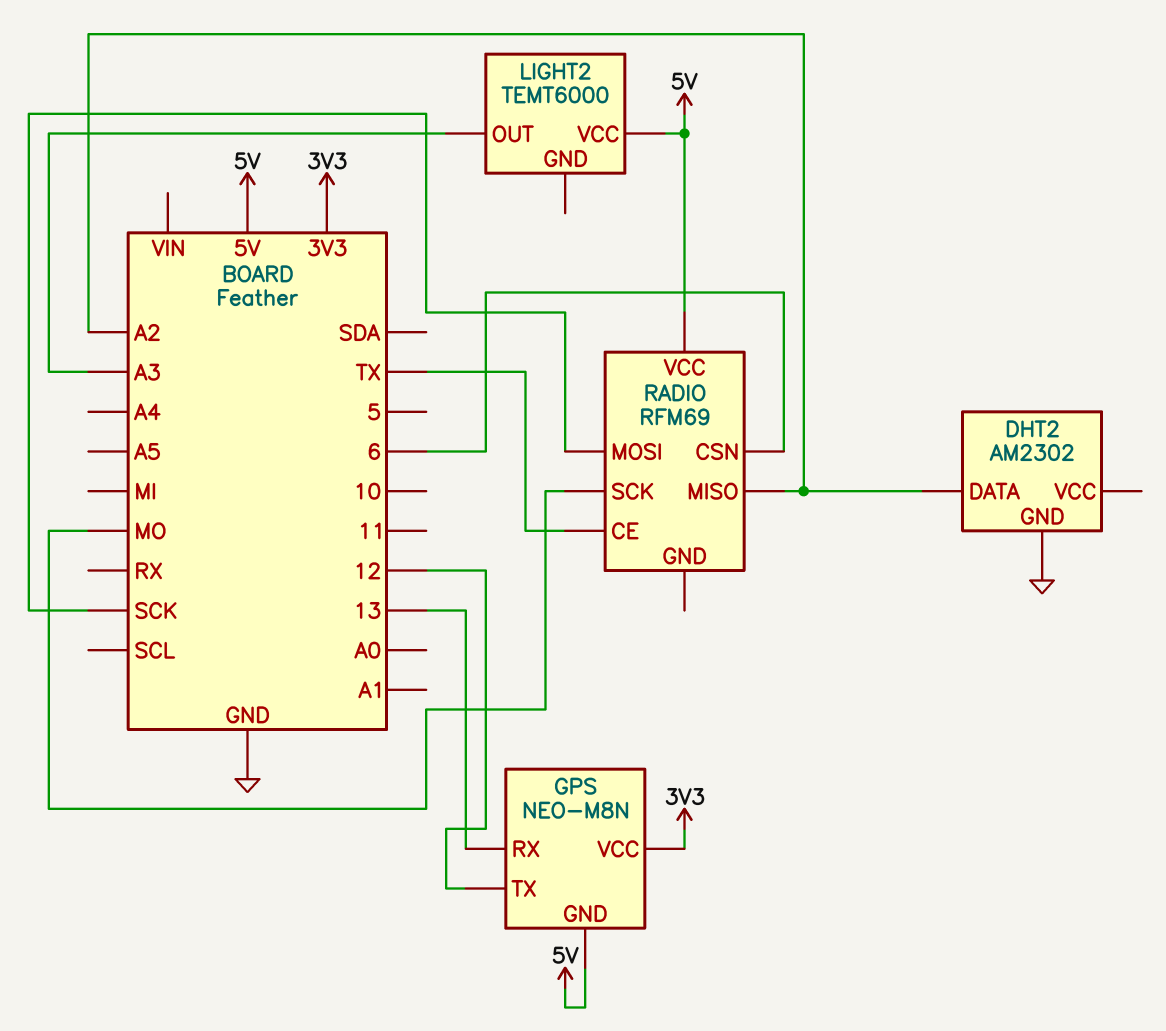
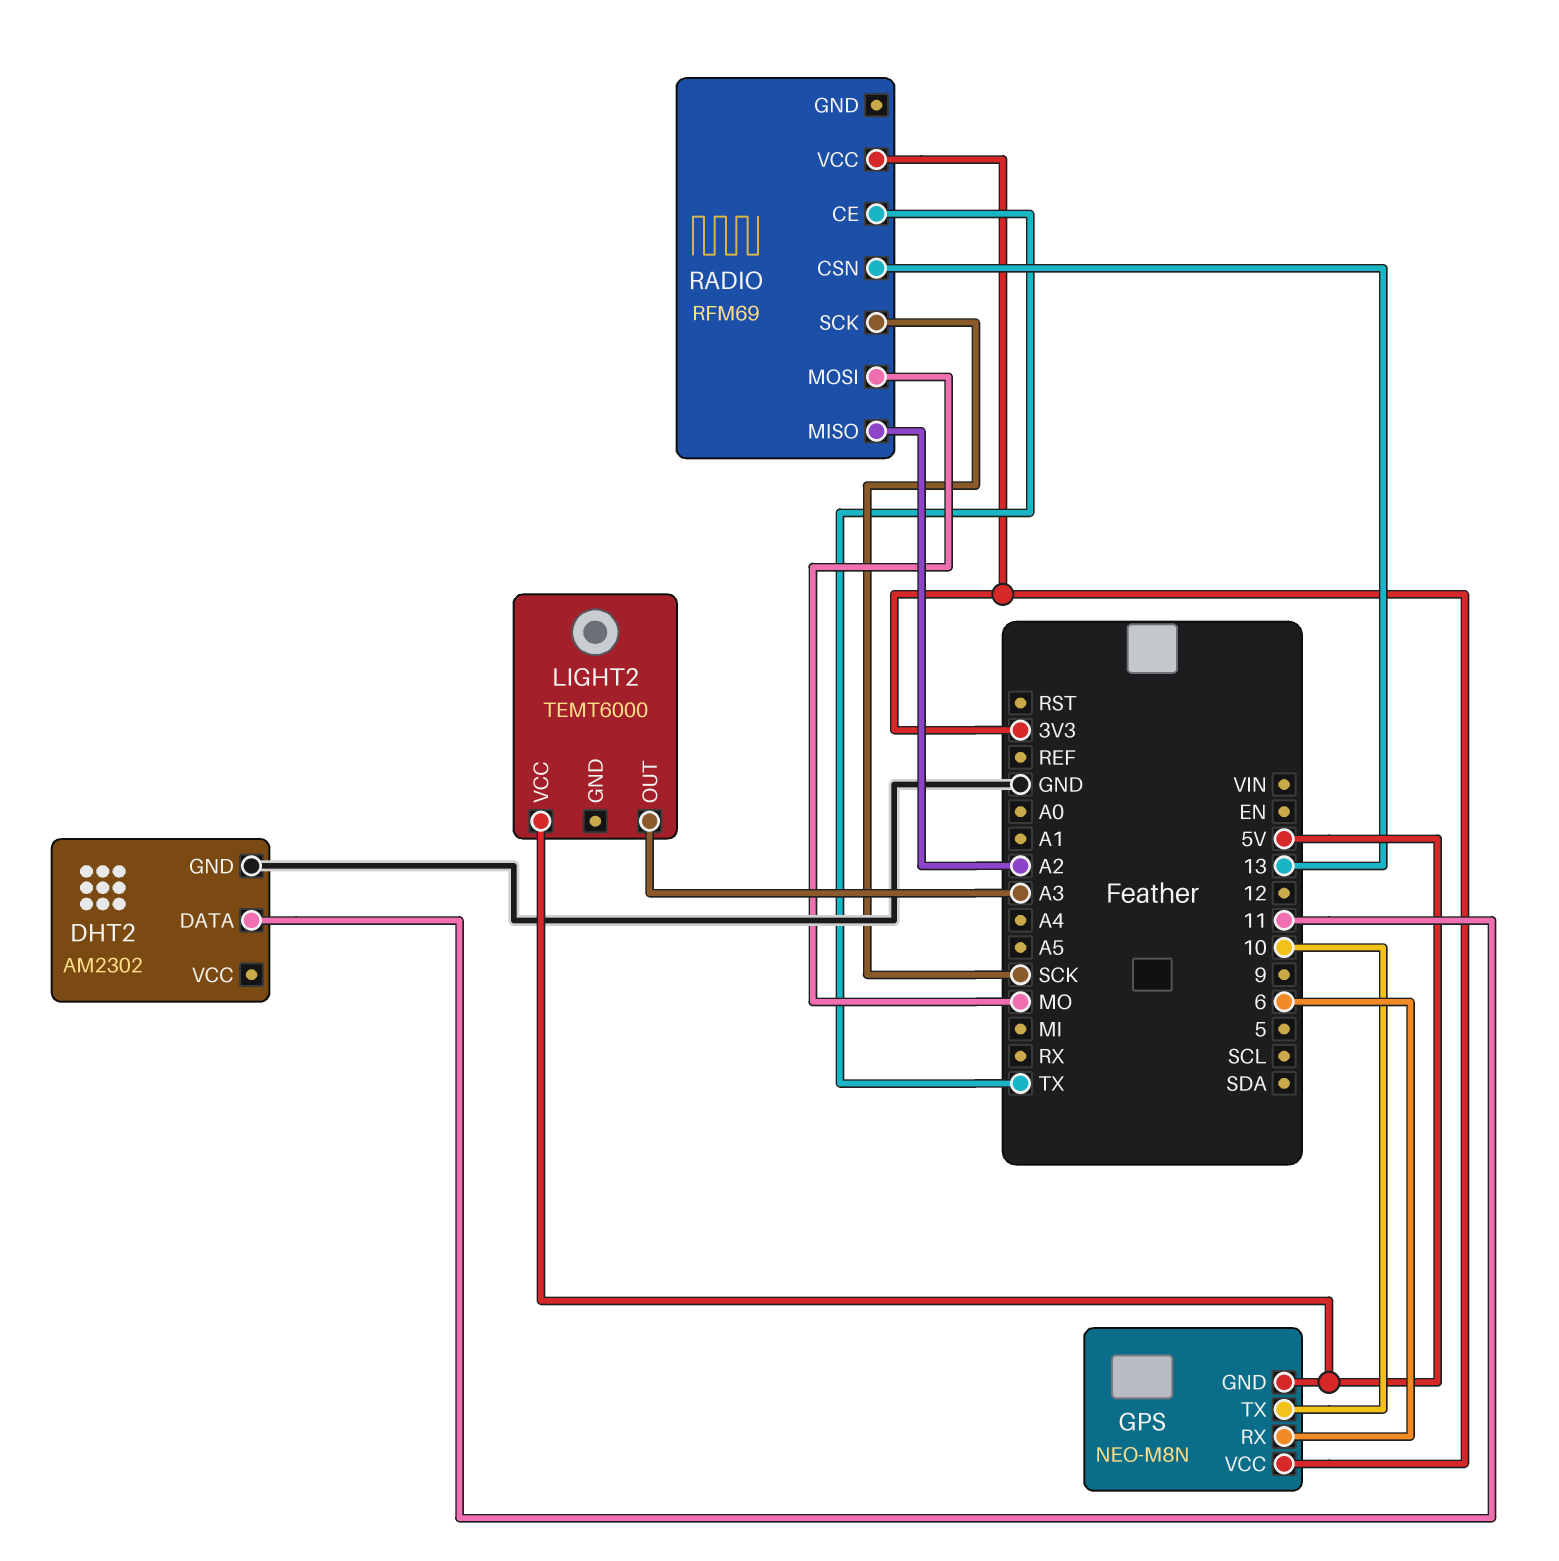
DHT2 pin DATA: A2 -> 11
GPS pin RX: 13 -> 6
GPS pin TX: 12 -> 10
RADIO pin CSN: 6 -> 13
RADIO pin MOSI: SCK -> MO
RADIO pin SCK: MO -> SCK
RADIO pin VCC: 5V -> 3V3

